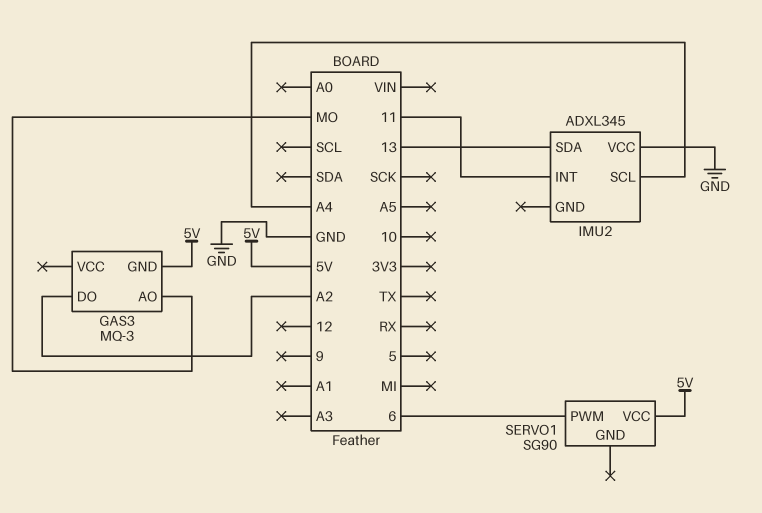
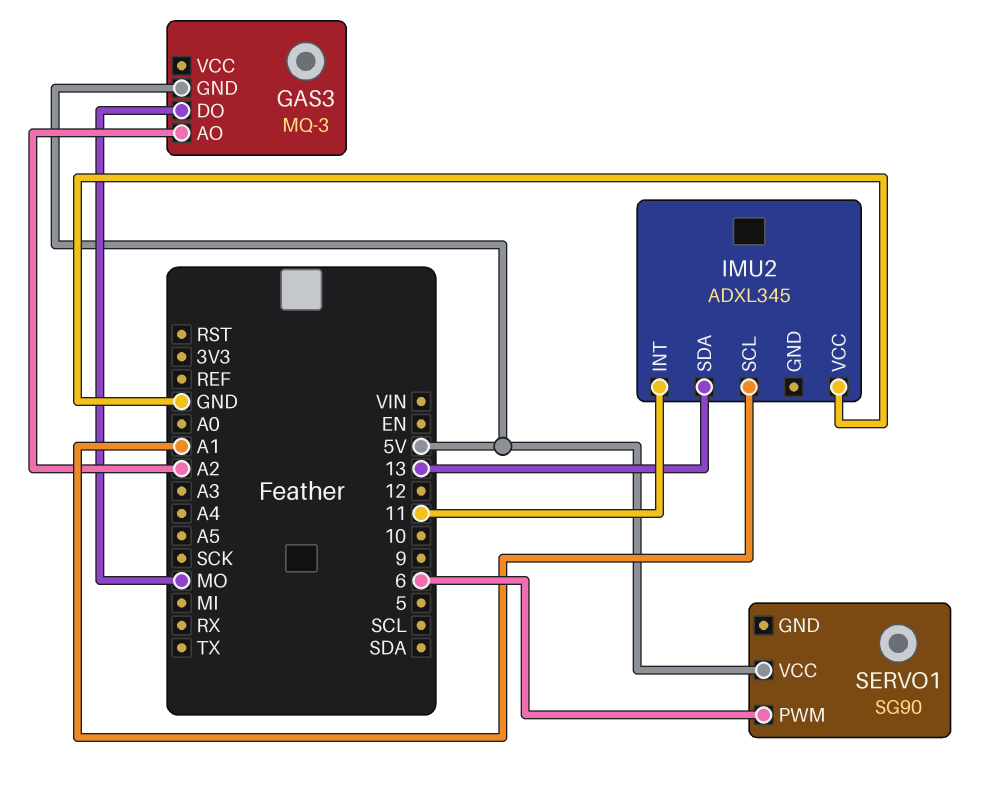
GAS3 pin AO: MO -> A2
GAS3 pin DO: A2 -> MO
IMU2 pin SCL: A4 -> A1

